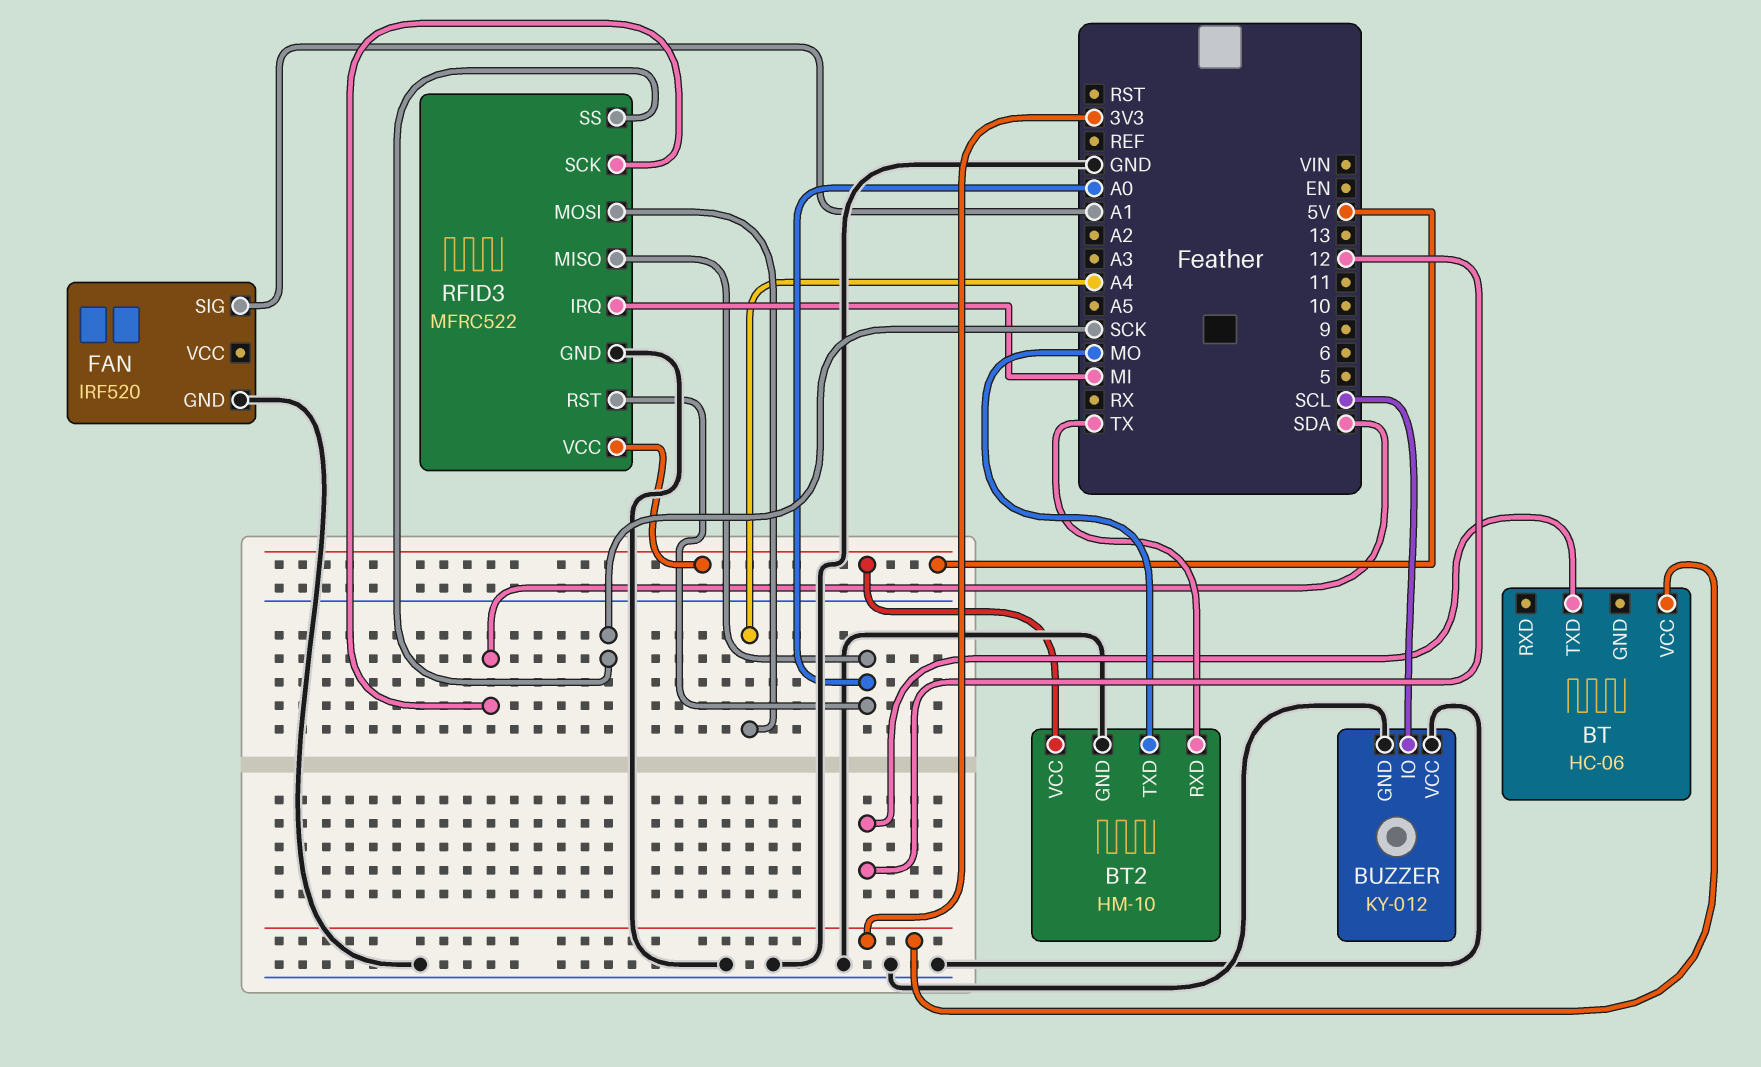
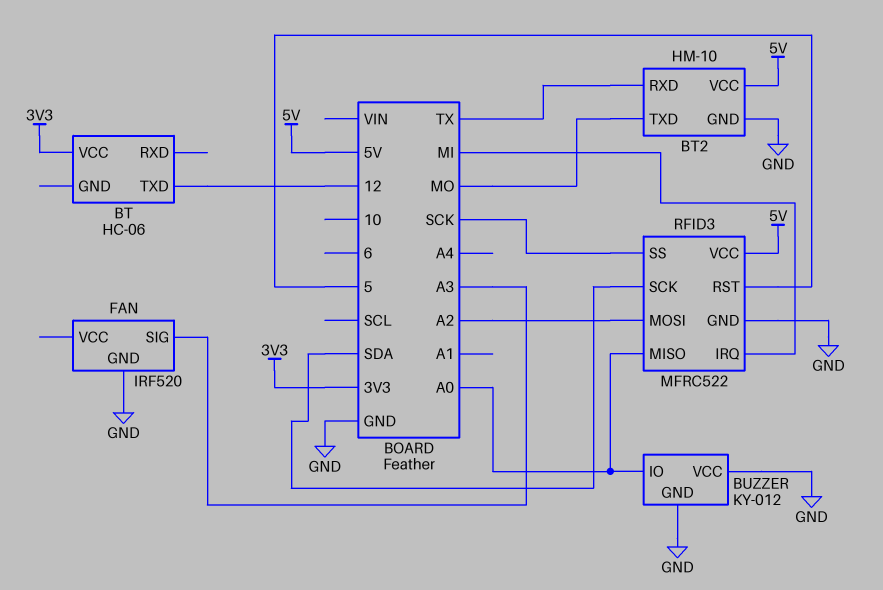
BUZZER pin IO: SCL -> A0
FAN pin SIG: A1 -> A3
RFID3 pin MOSI: A4 -> A2
RFID3 pin RST: A0 -> 5

